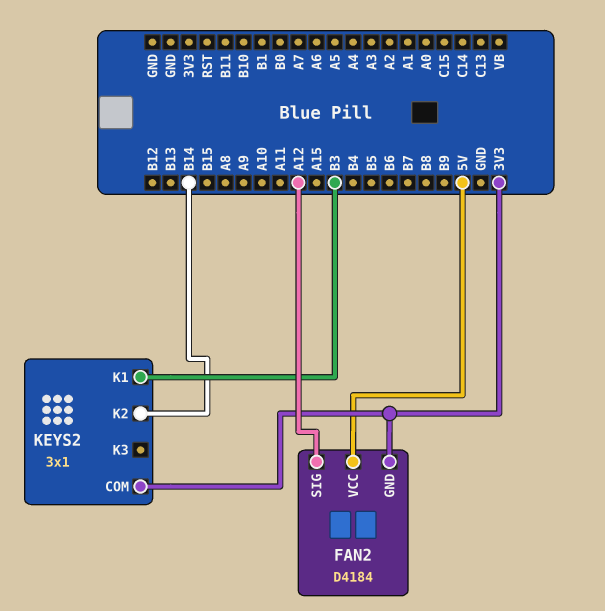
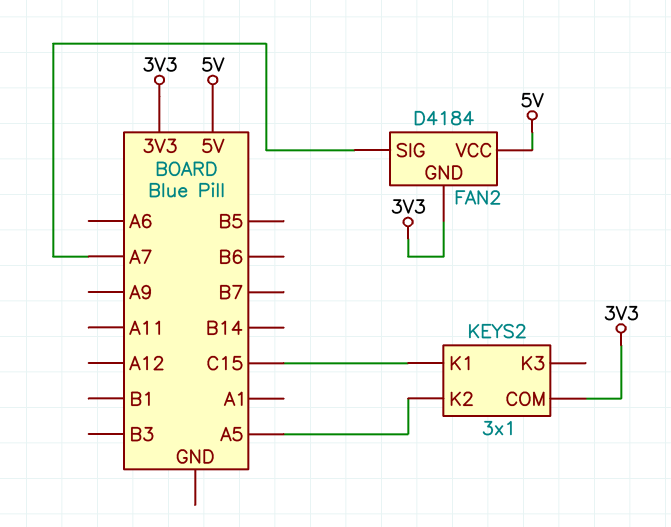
FAN2 pin SIG: A12 -> A7
KEYS2 pin K1: B3 -> C15
KEYS2 pin K2: B14 -> A5

